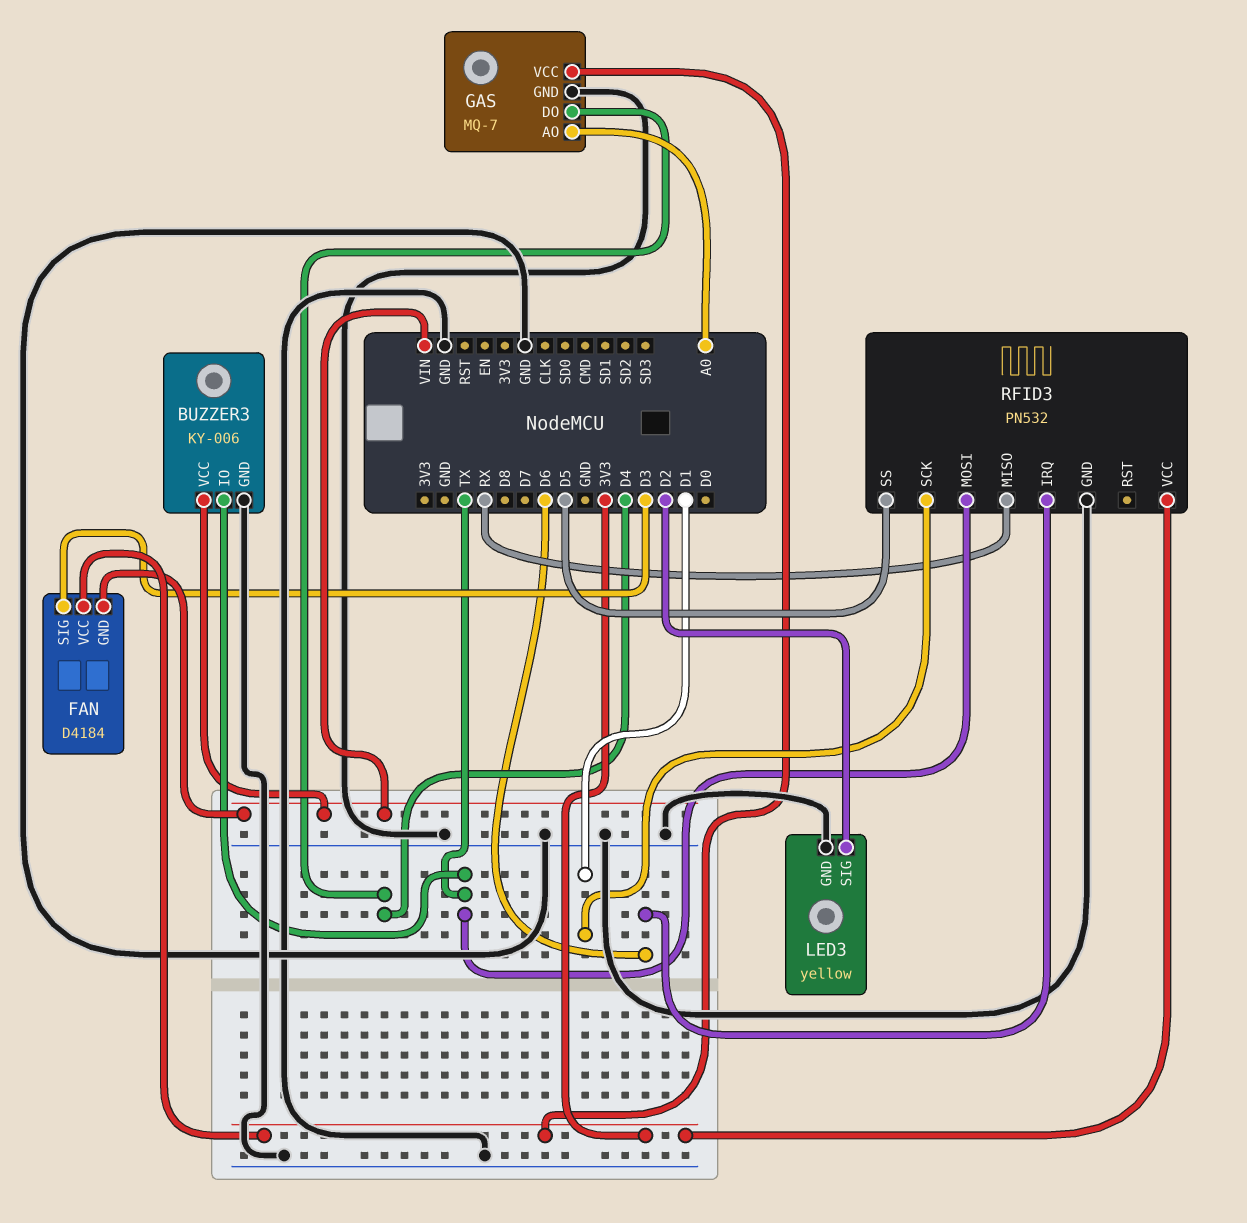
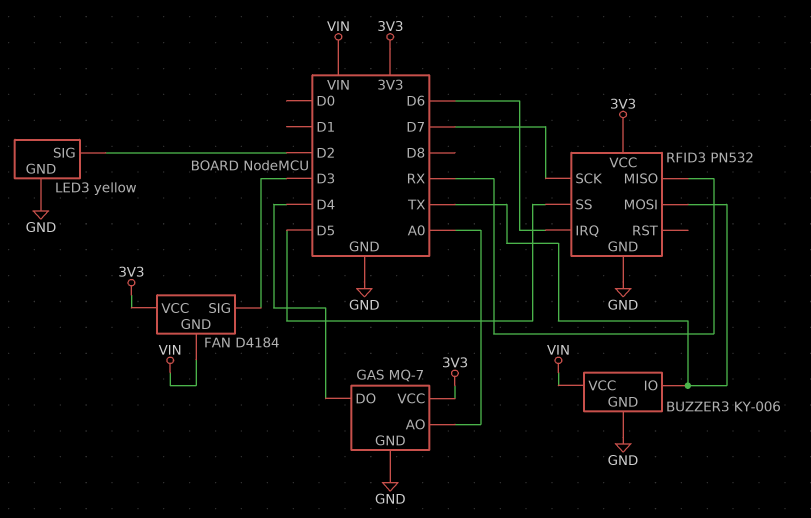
RFID3 pin SCK: D1 -> D7

